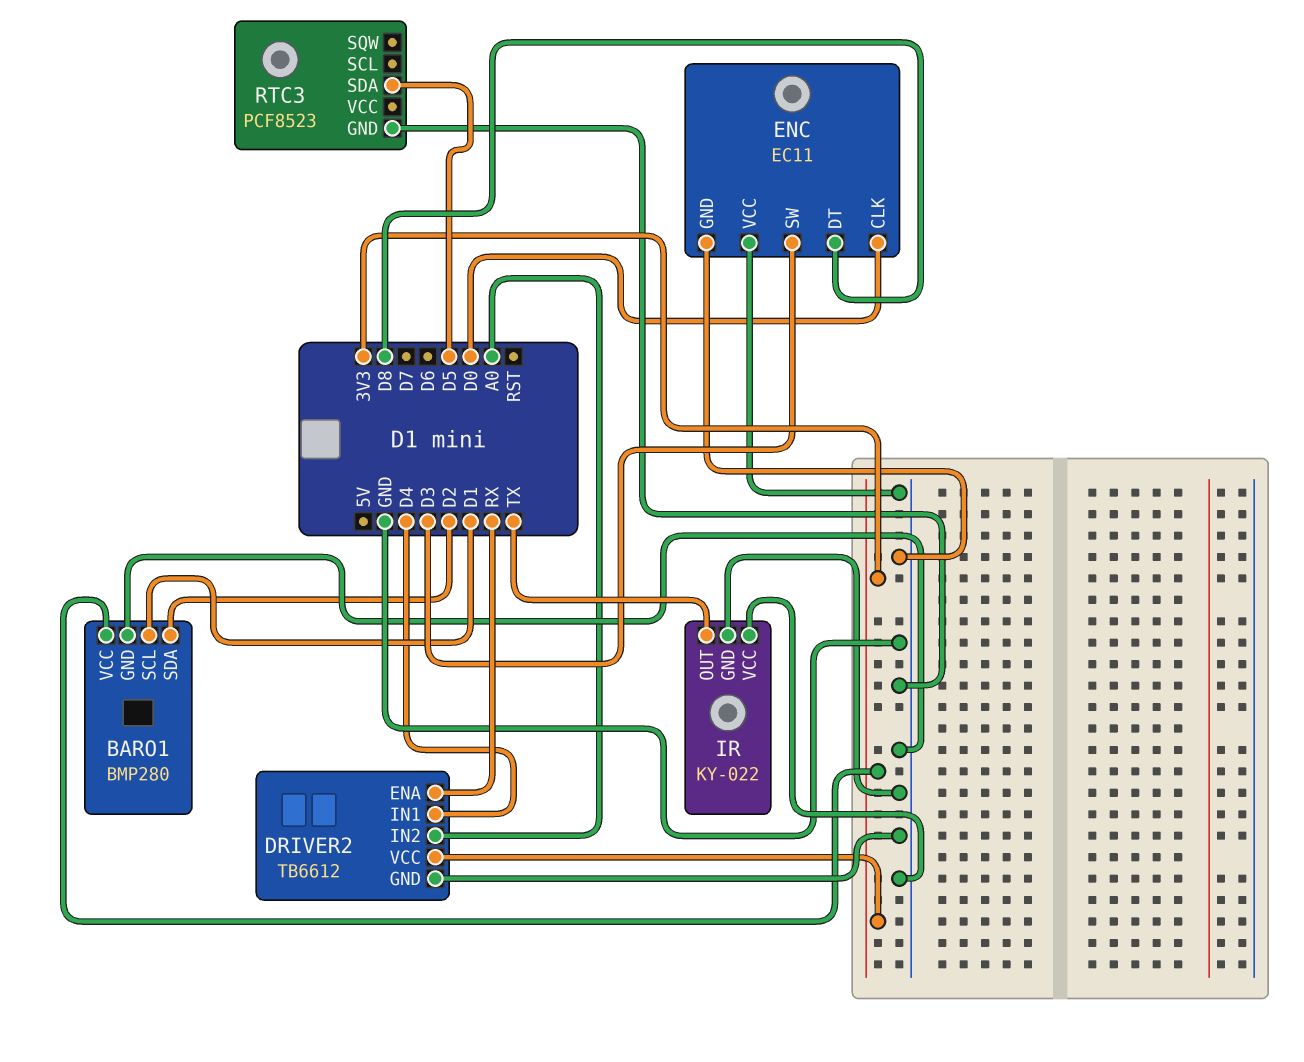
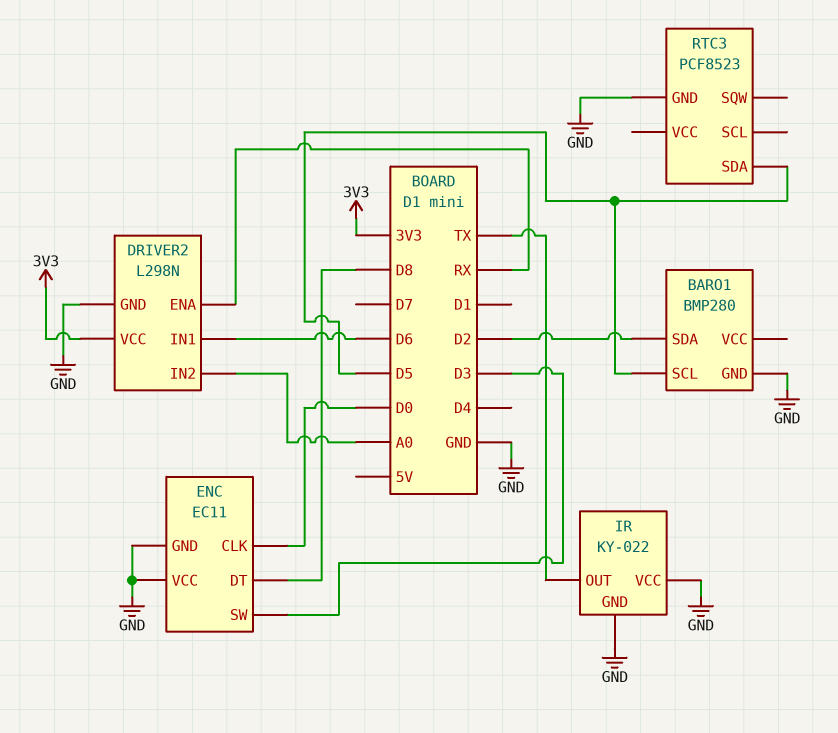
BARO1 pin SCL: D1 -> D5
BARO1 pin VCC: 3V3 -> none
DRIVER2: TB6612 -> L298N
DRIVER2 pin IN1: D4 -> D6

